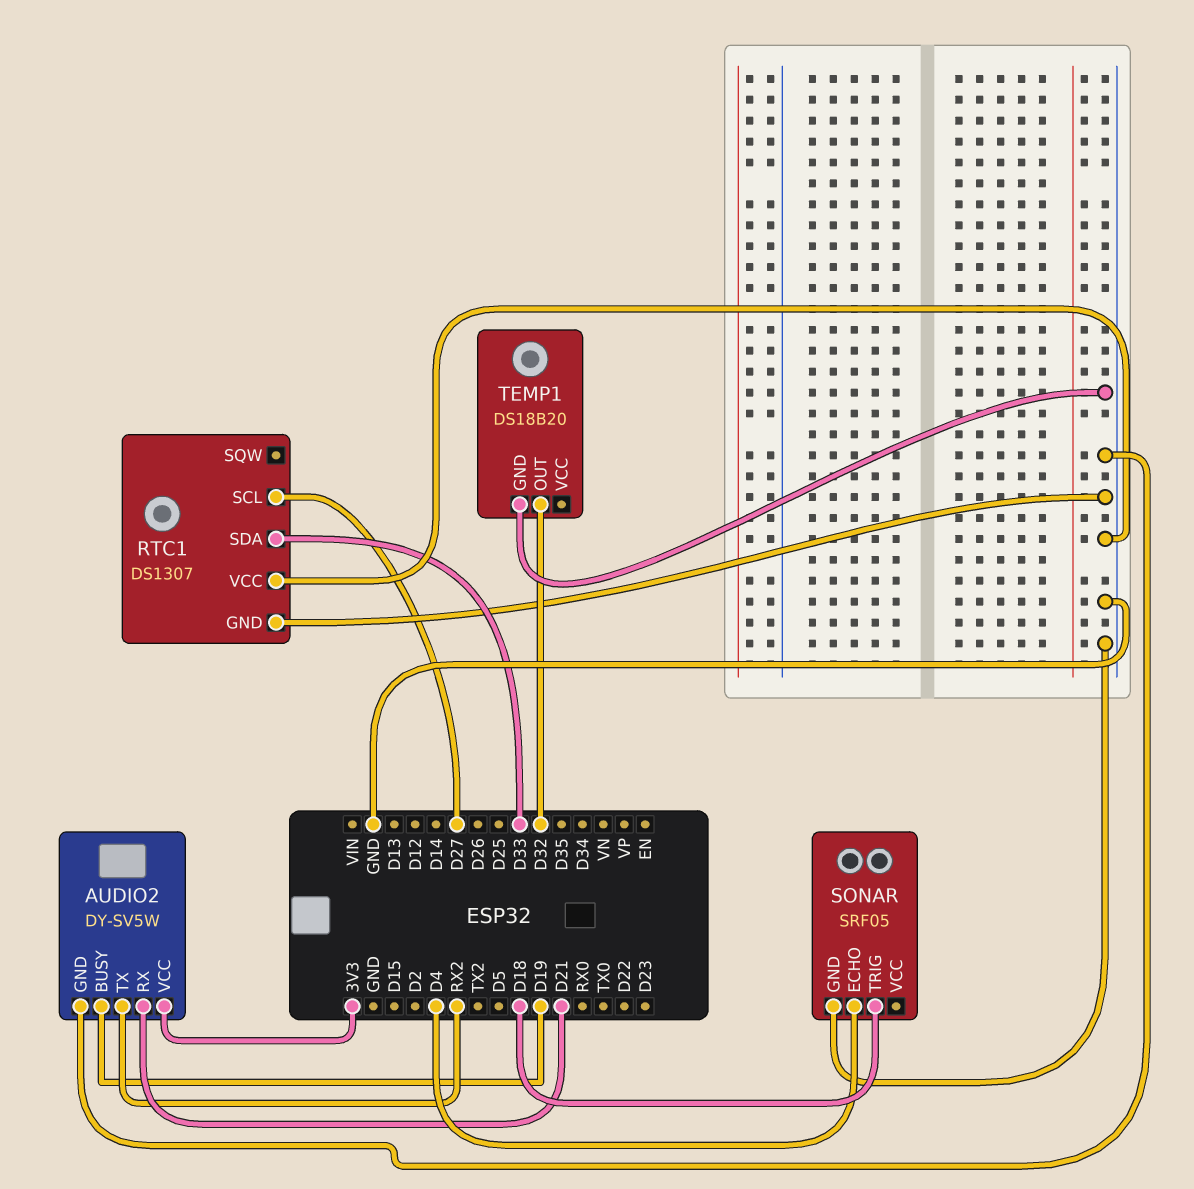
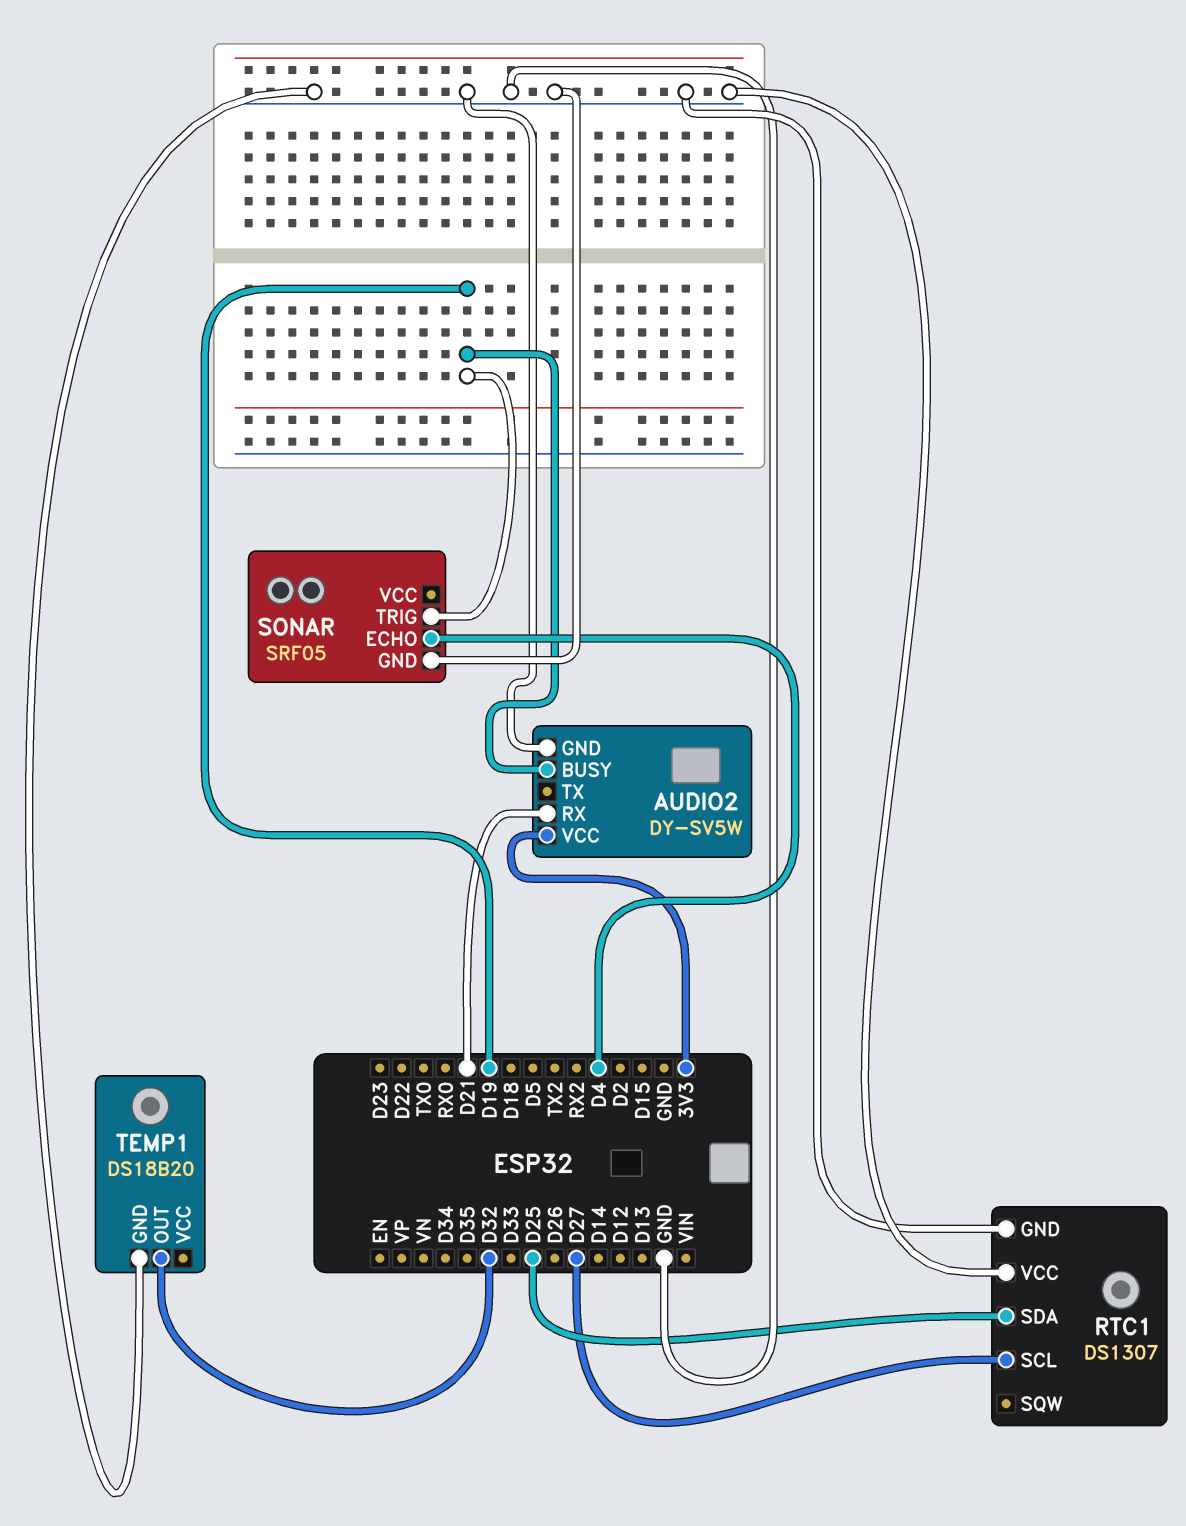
AUDIO2 pin TX: RX2 -> none
RTC1 pin SDA: D33 -> D25
SONAR pin TRIG: D18 -> D19

